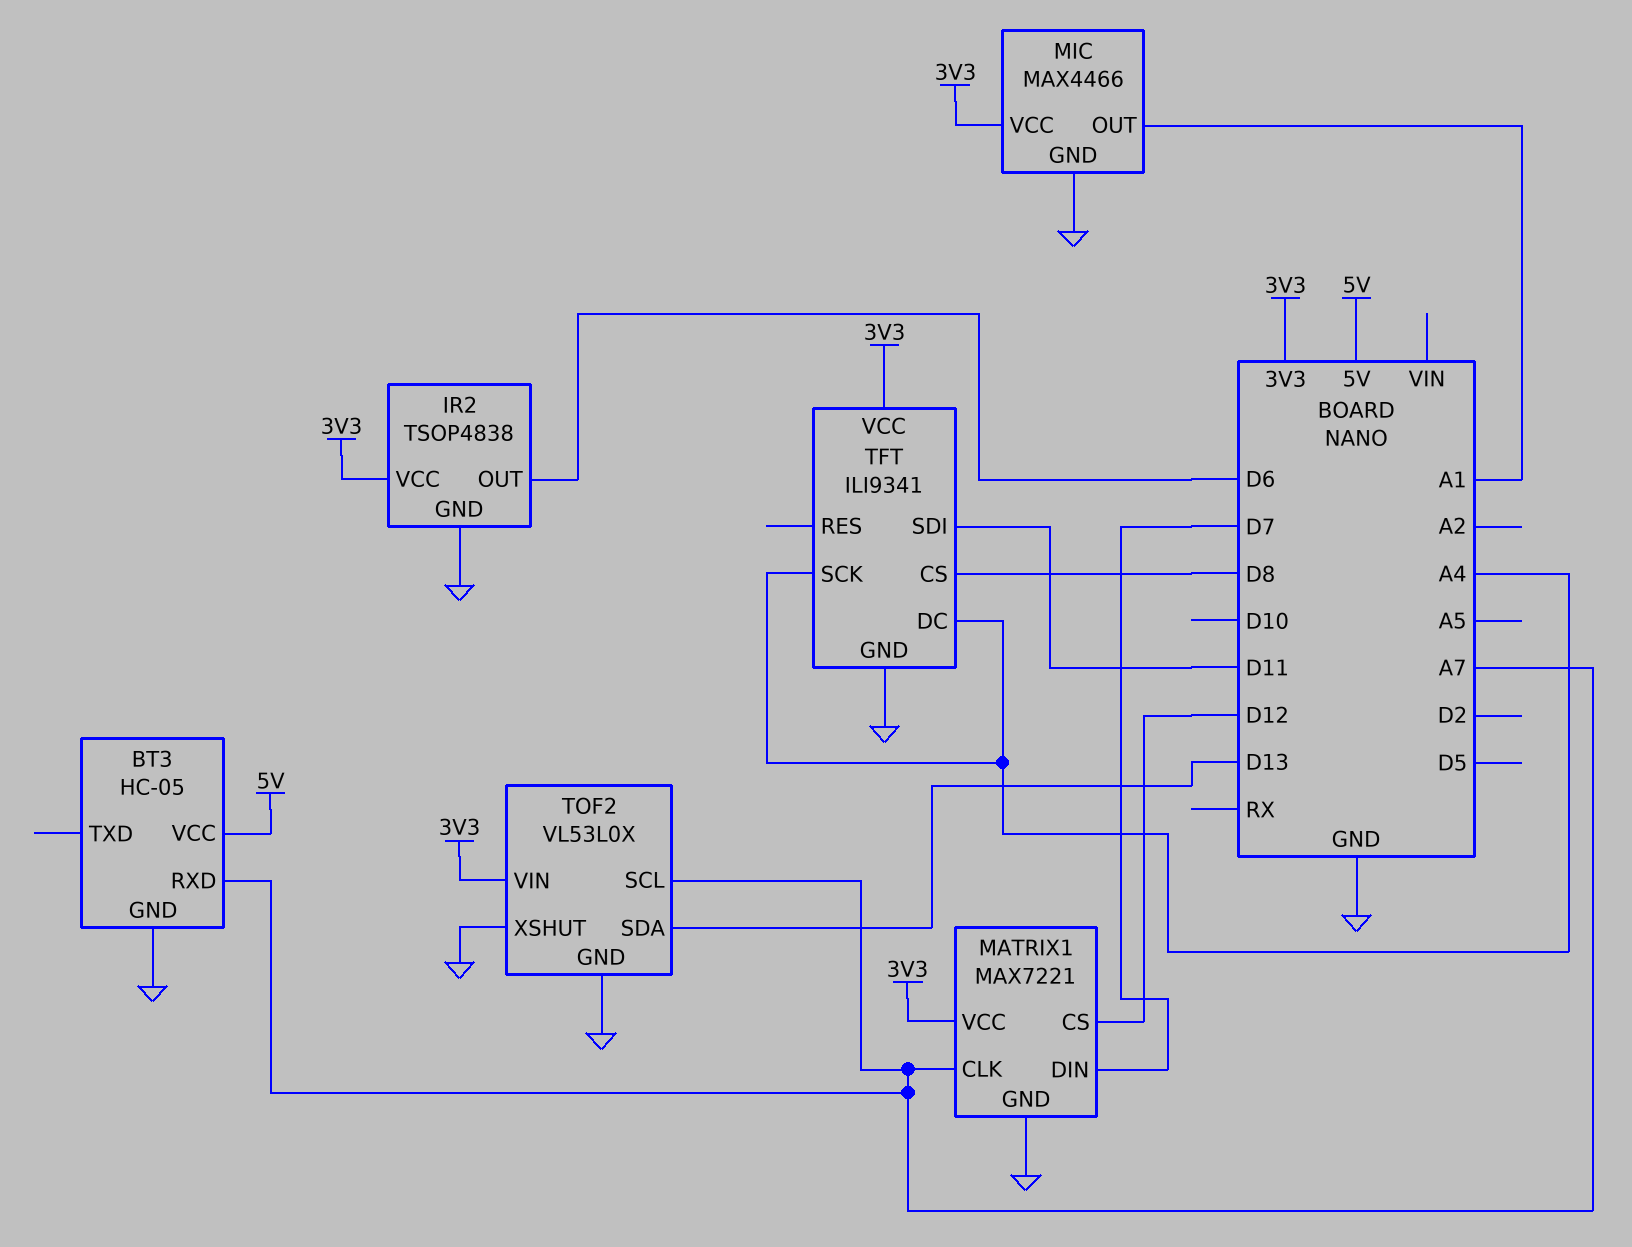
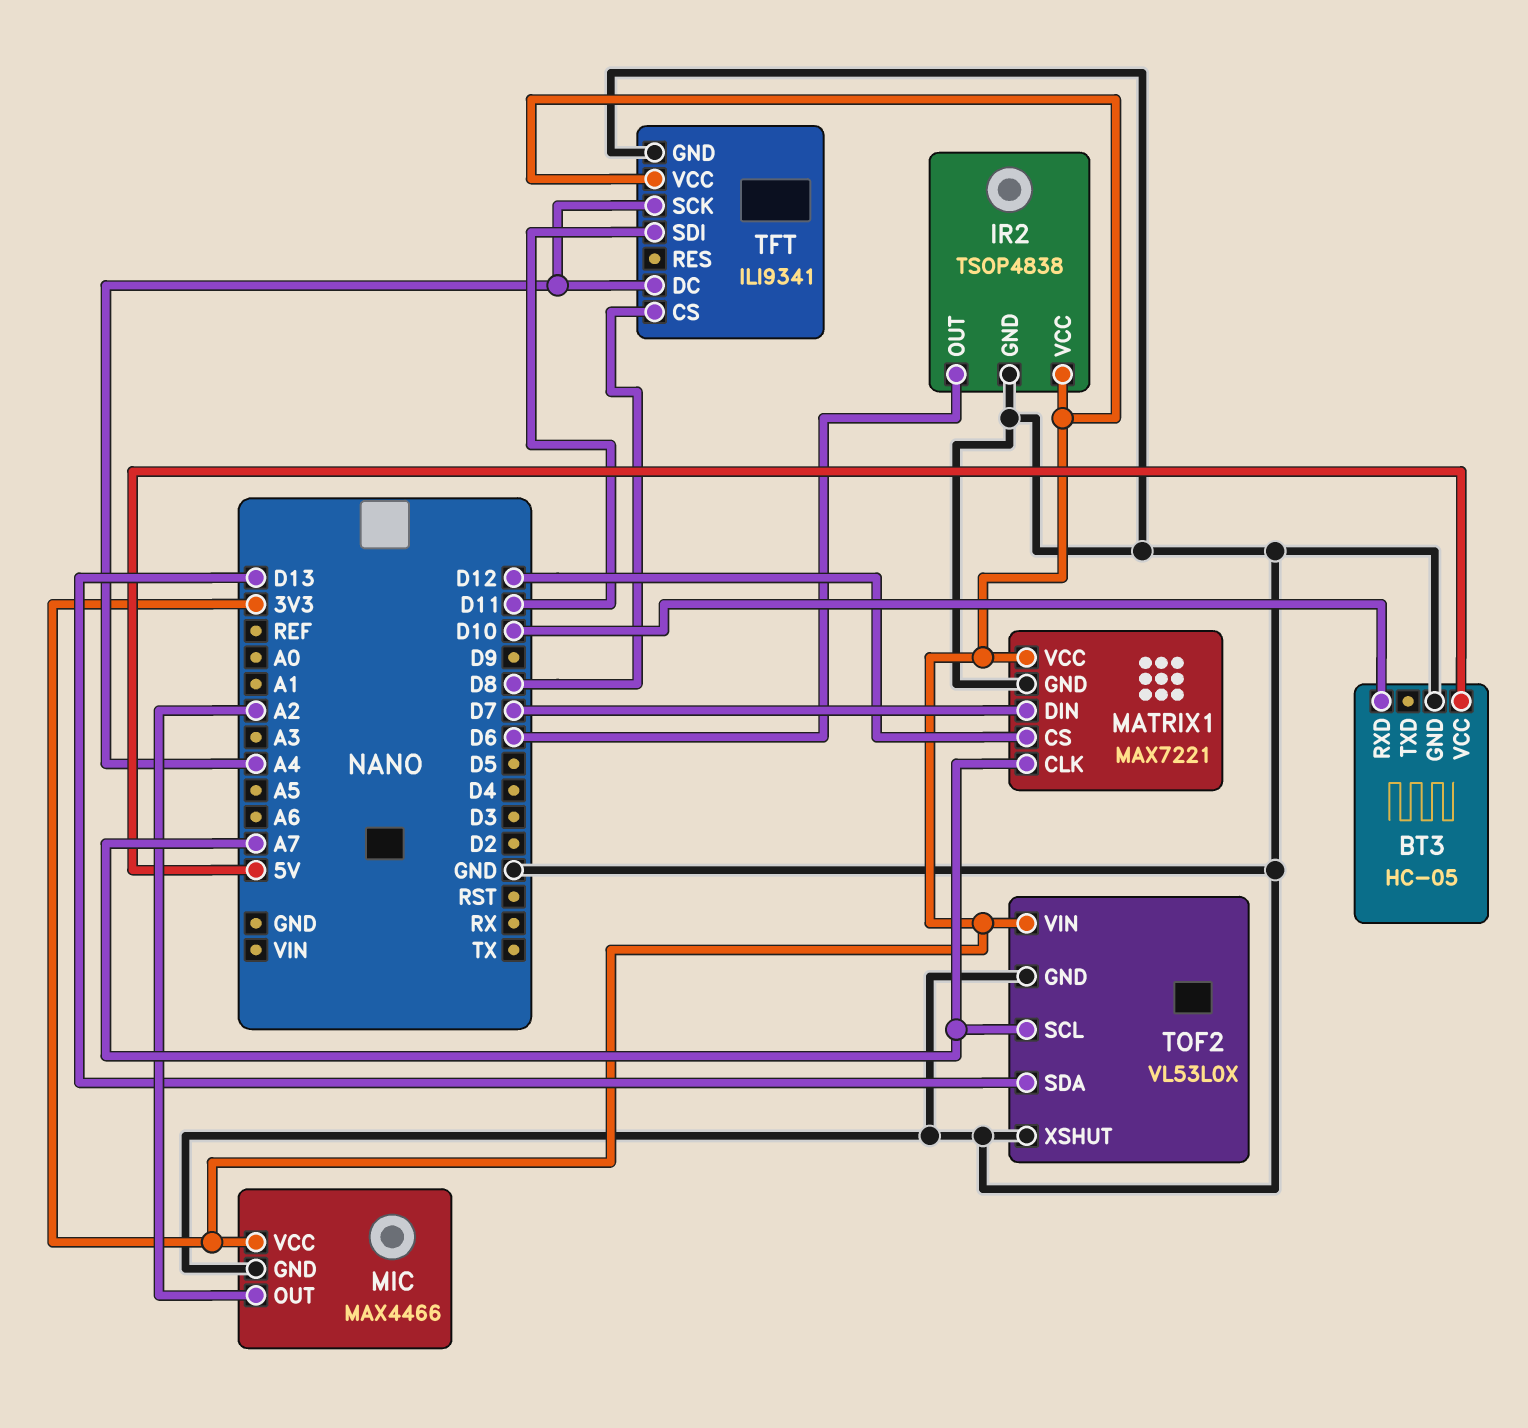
BT3 pin RXD: A7 -> D10
MIC pin OUT: A1 -> A2

